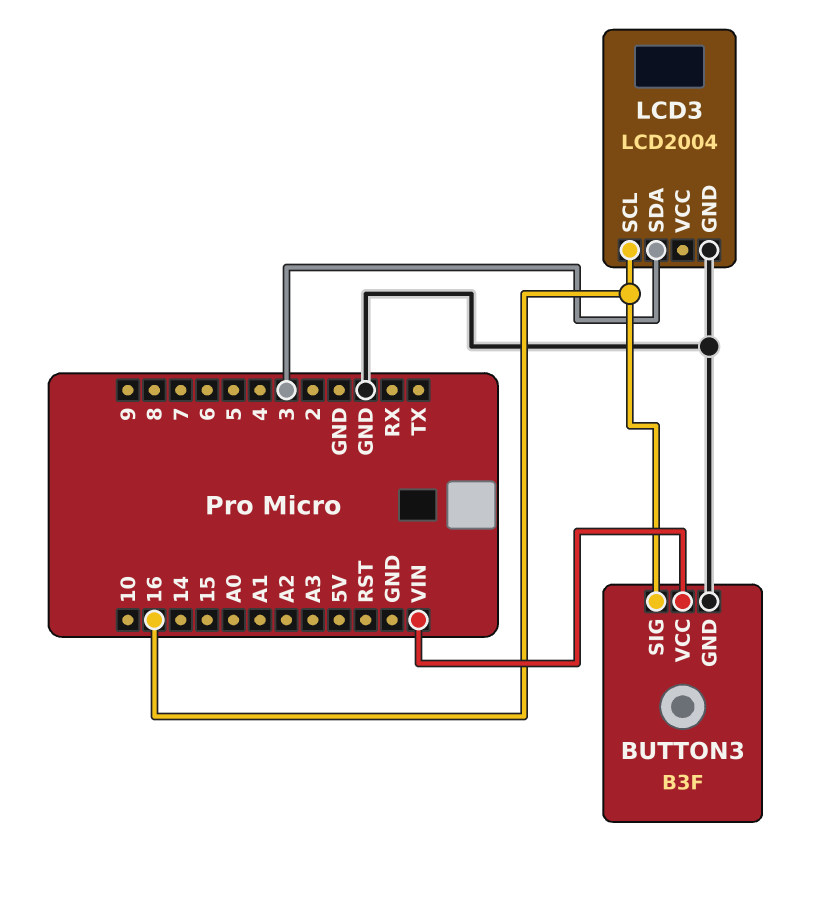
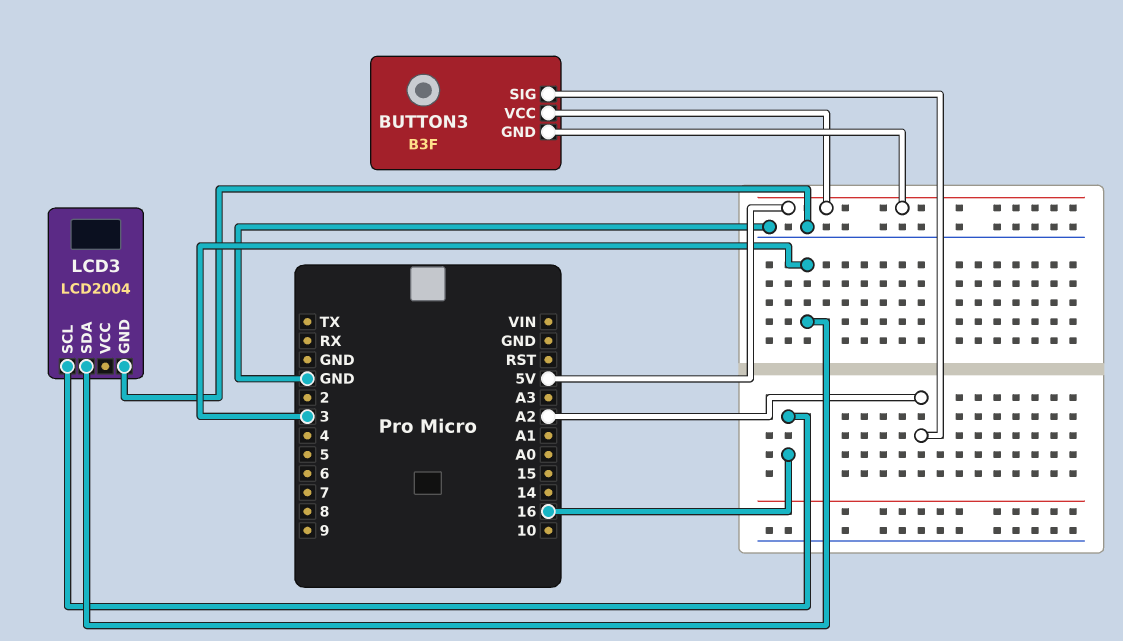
BUTTON3 pin GND: GND -> 5V
BUTTON3 pin SIG: 16 -> A2
BUTTON3 pin VCC: VIN -> 5V

